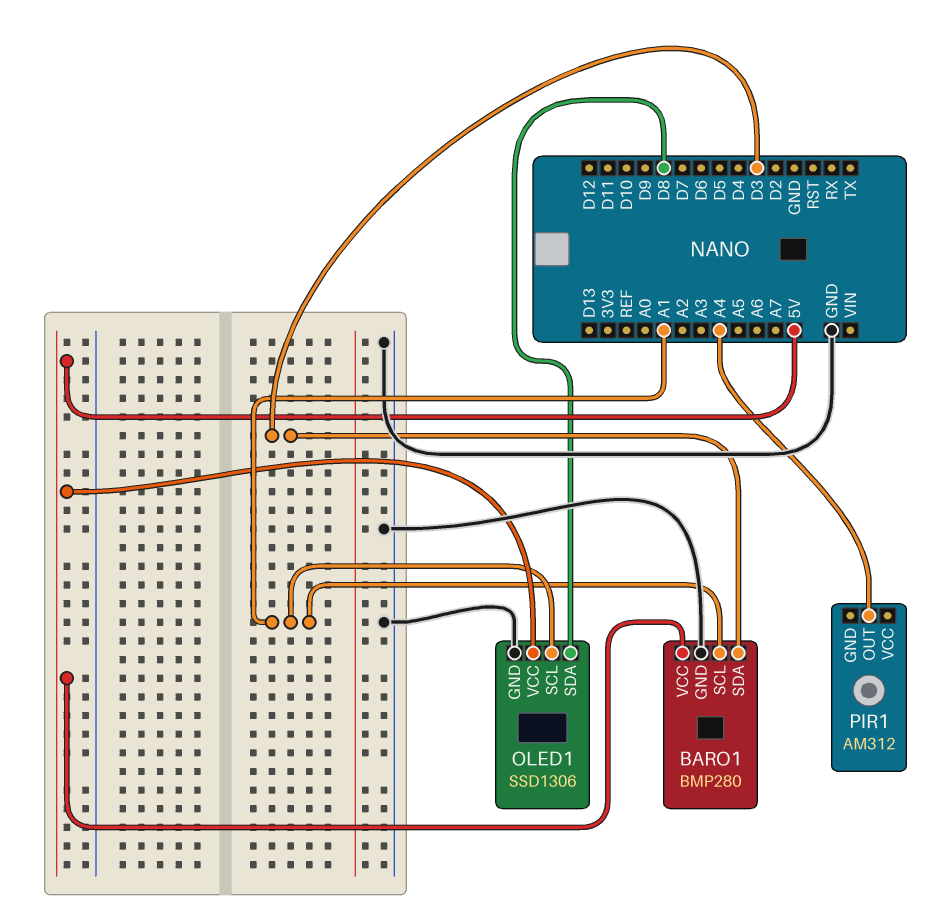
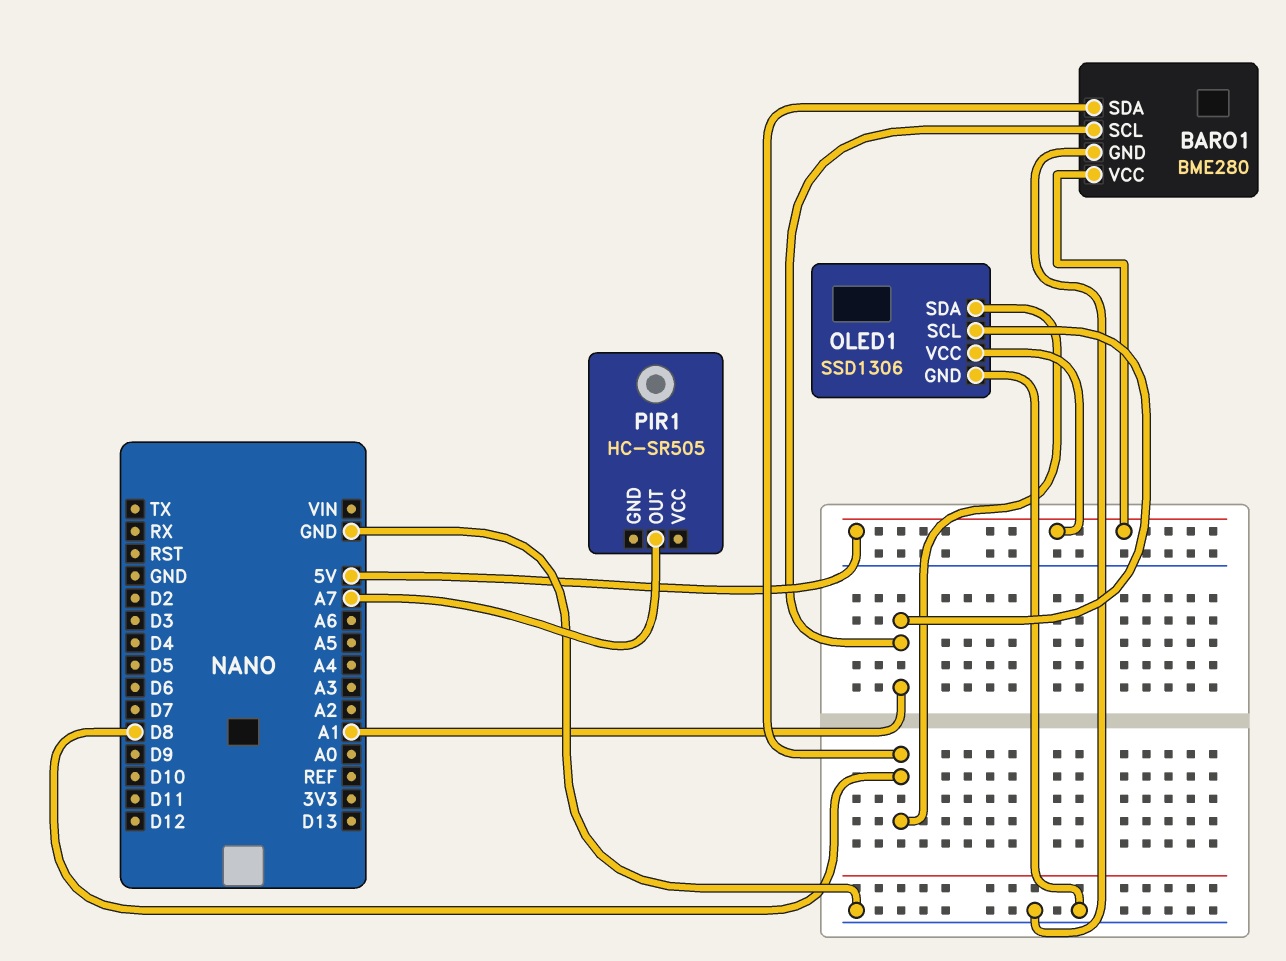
BARO1: BMP280 -> BME280
BARO1 pin SDA: D3 -> D8
PIR1: AM312 -> HC-SR505
PIR1 pin OUT: A4 -> A7

